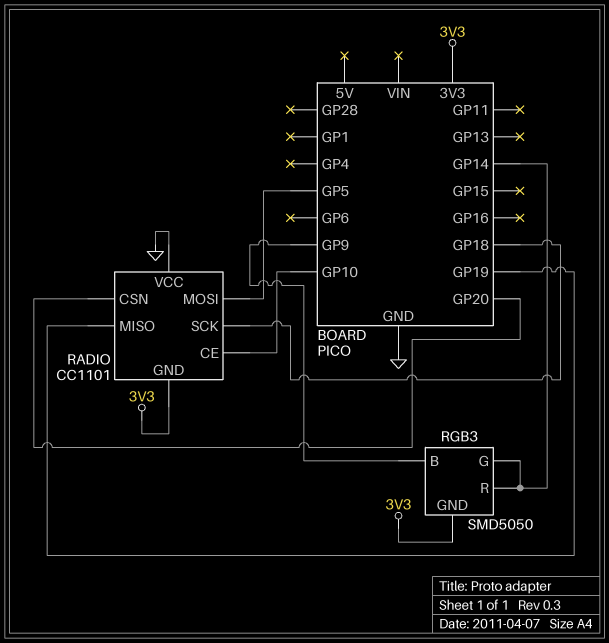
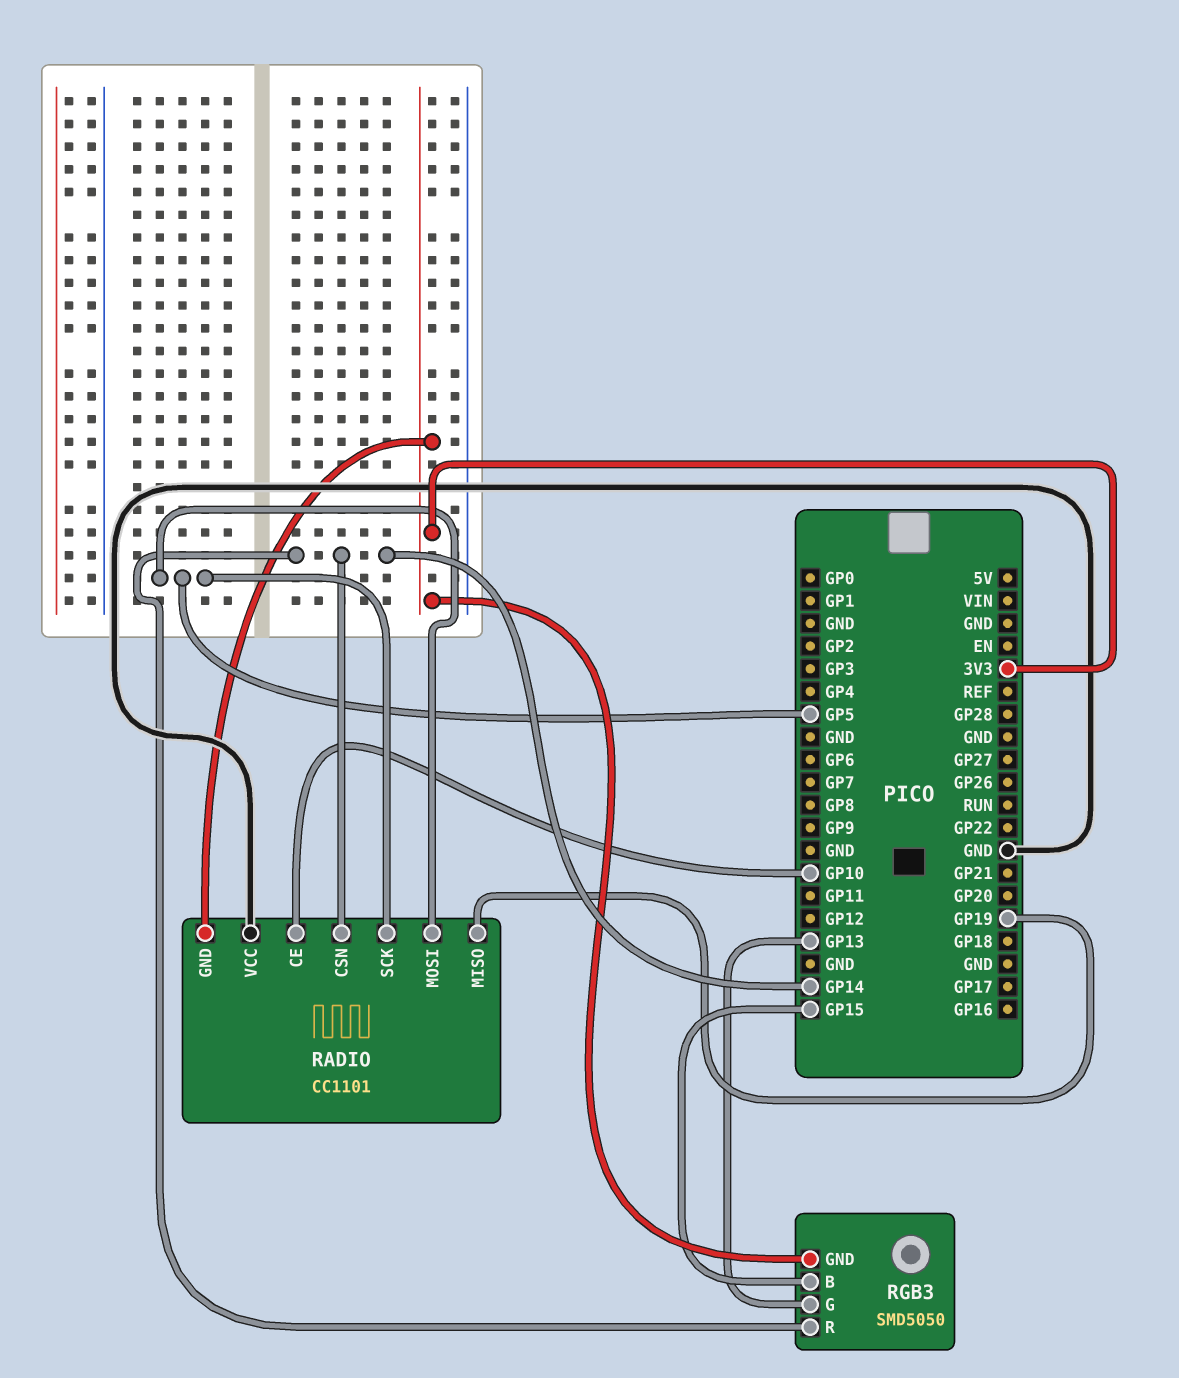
RADIO pin CSN: GP20 -> GP14
RADIO pin SCK: GP18 -> GP5
RGB3 pin B: GP9 -> GP15
RGB3 pin G: GP14 -> GP13

